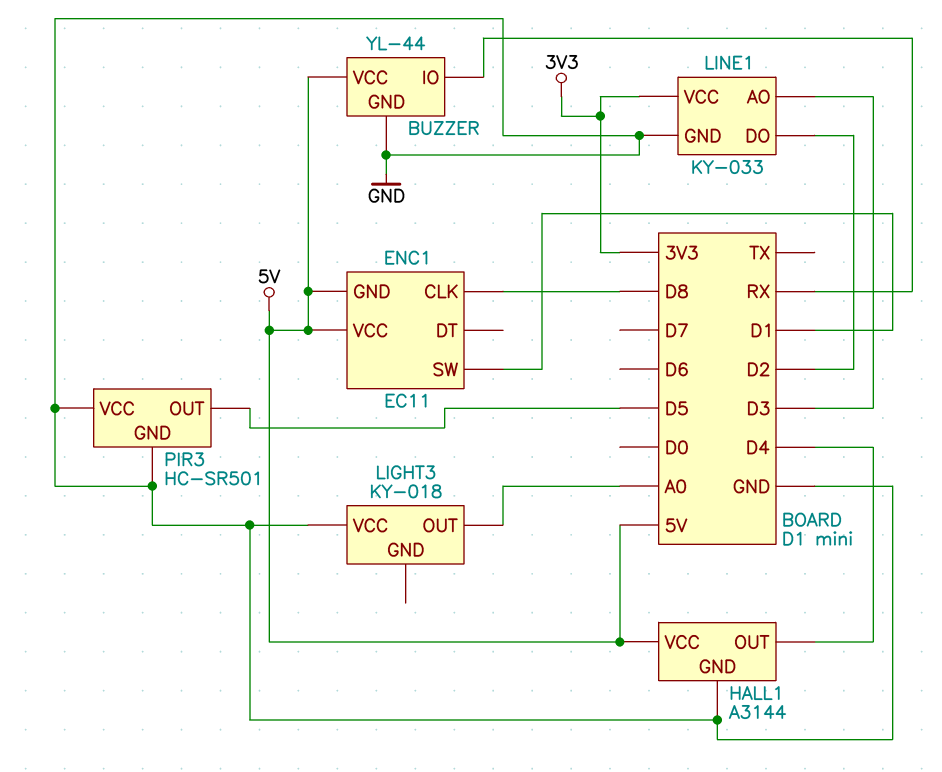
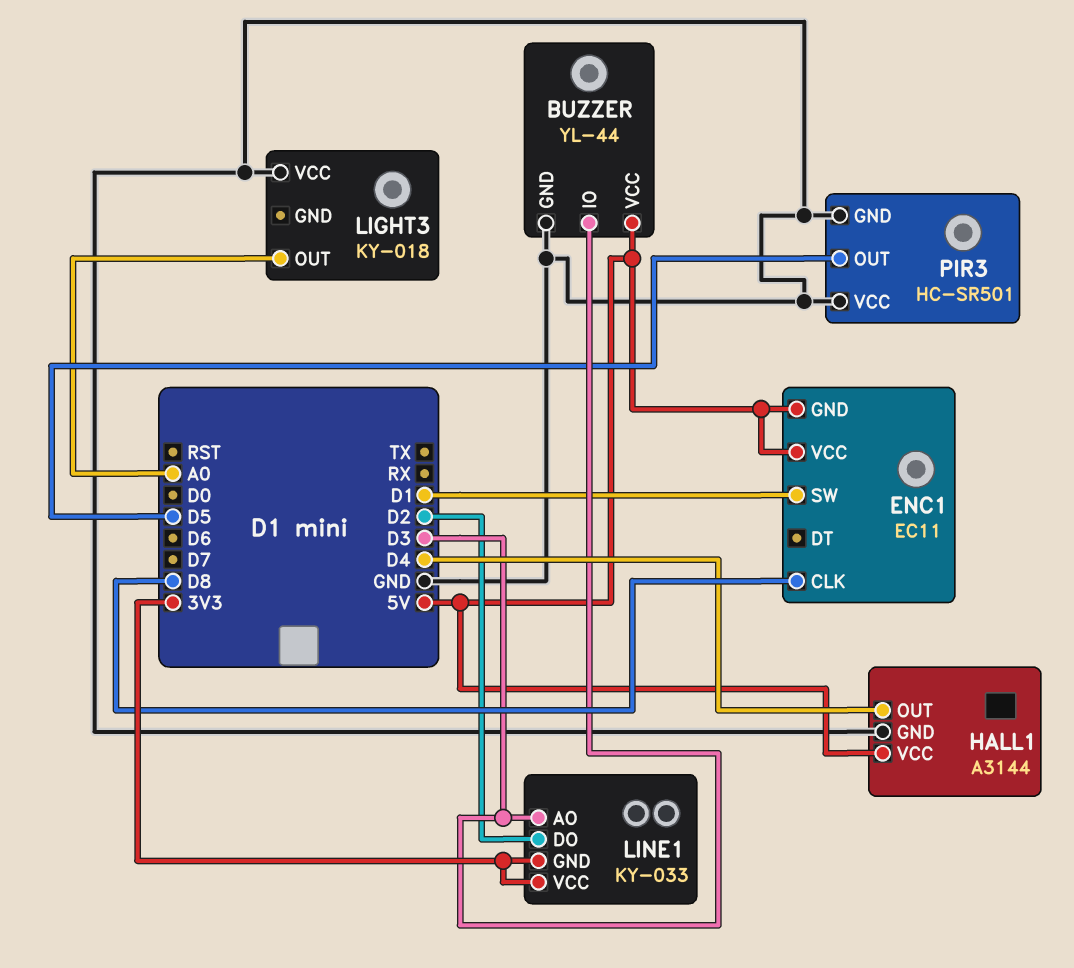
BUZZER pin IO: RX -> D3
LINE1 pin GND: GND -> 3V3

